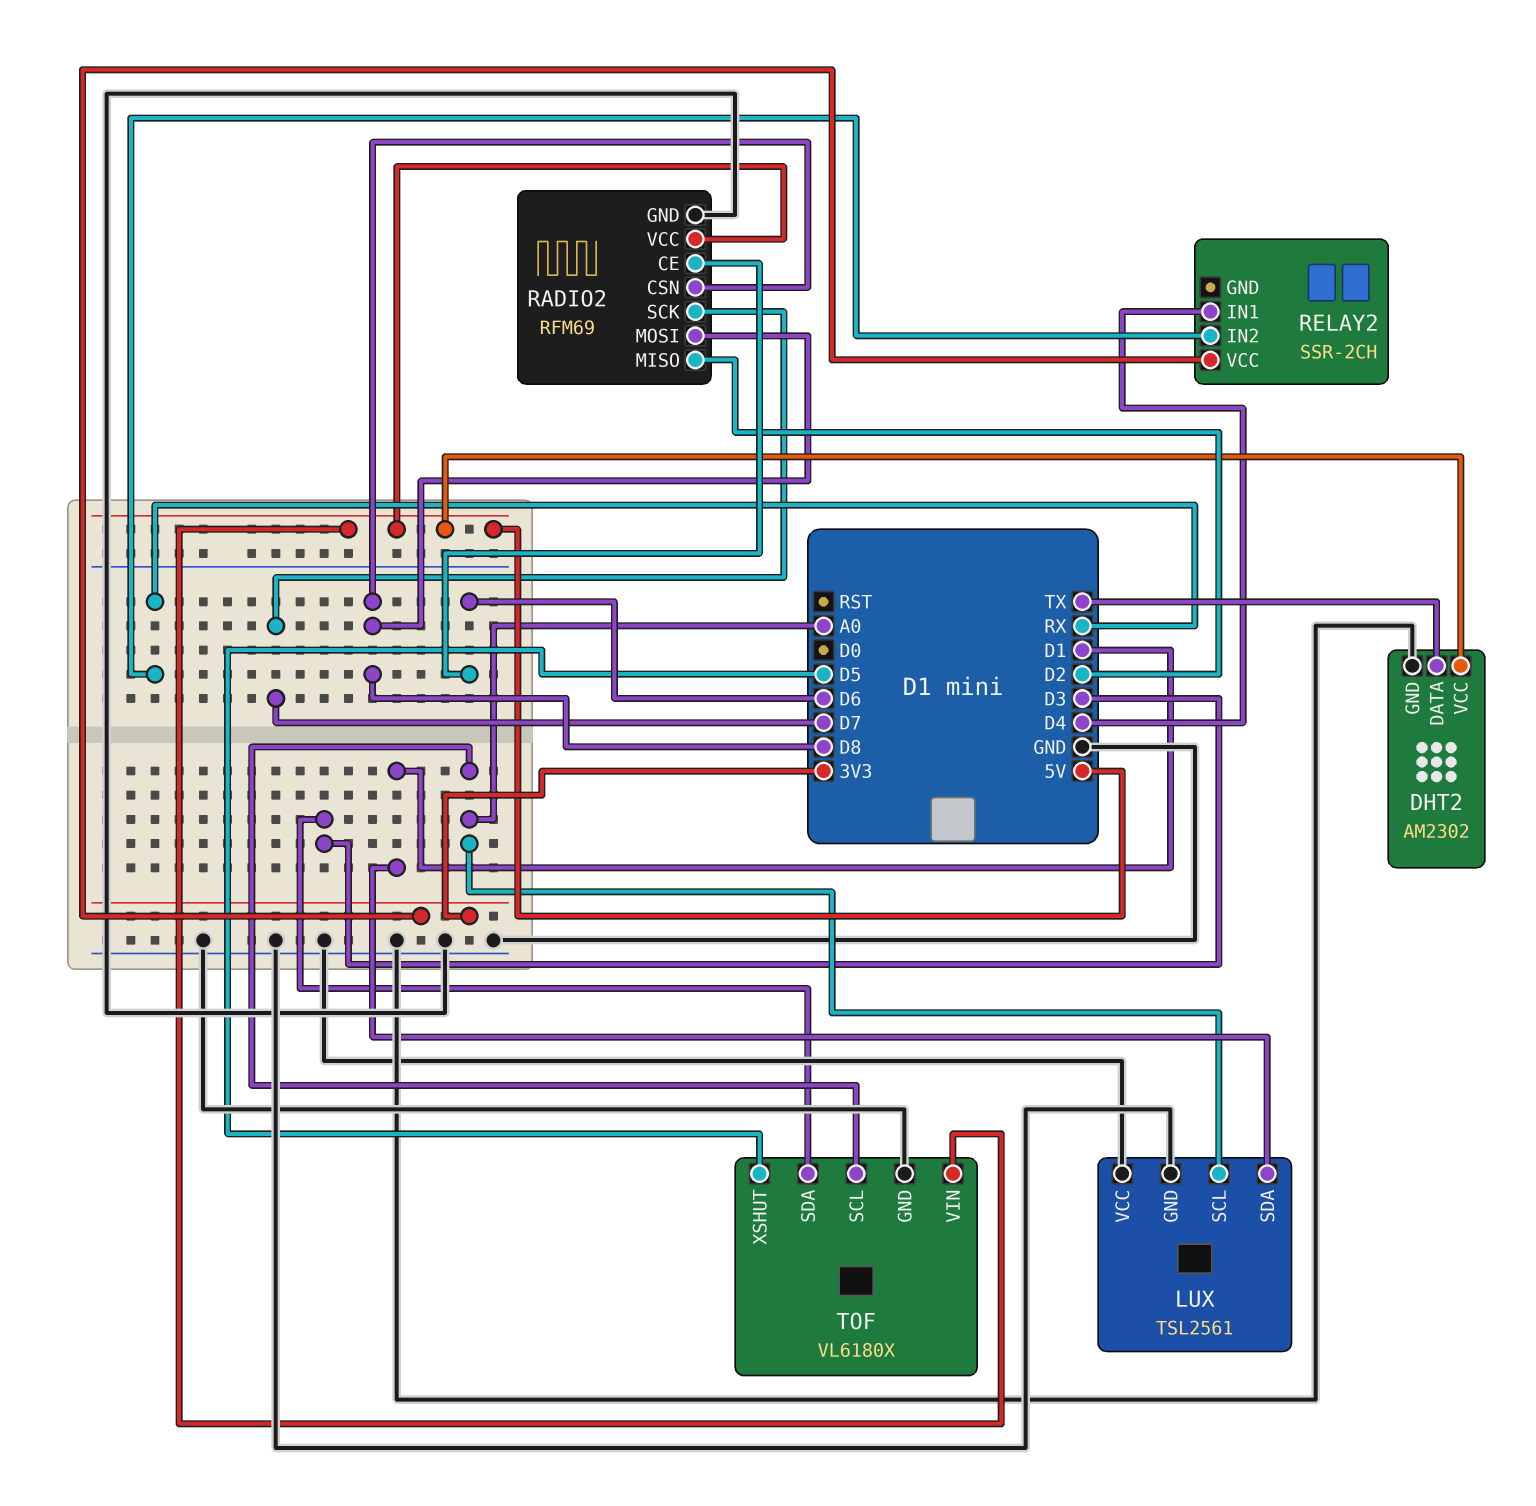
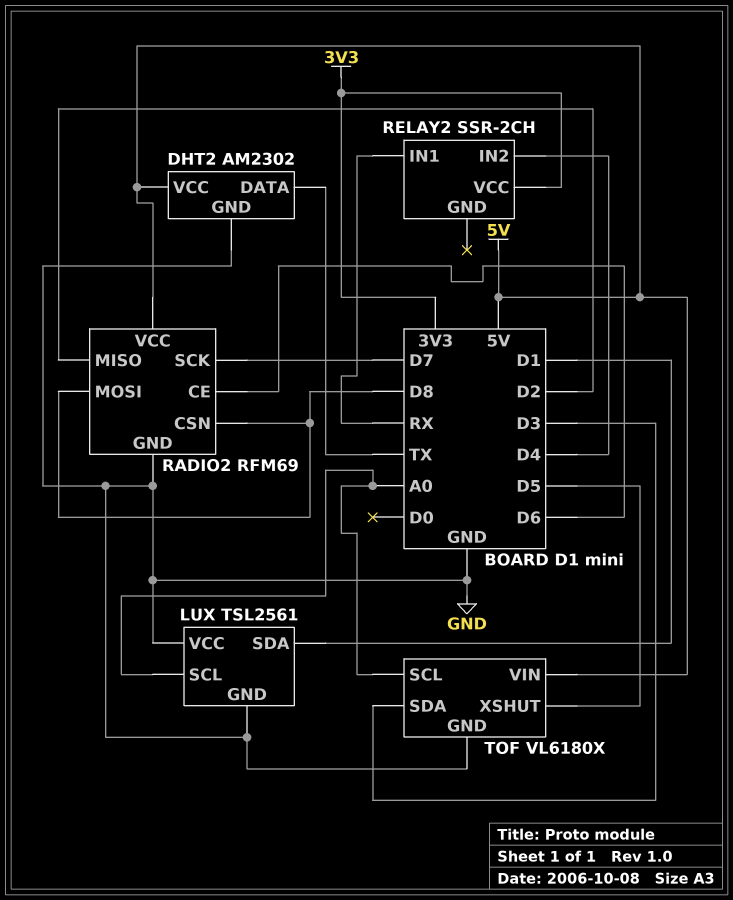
RELAY2 pin IN1: D4 -> RX
RELAY2 pin IN2: RX -> D4

